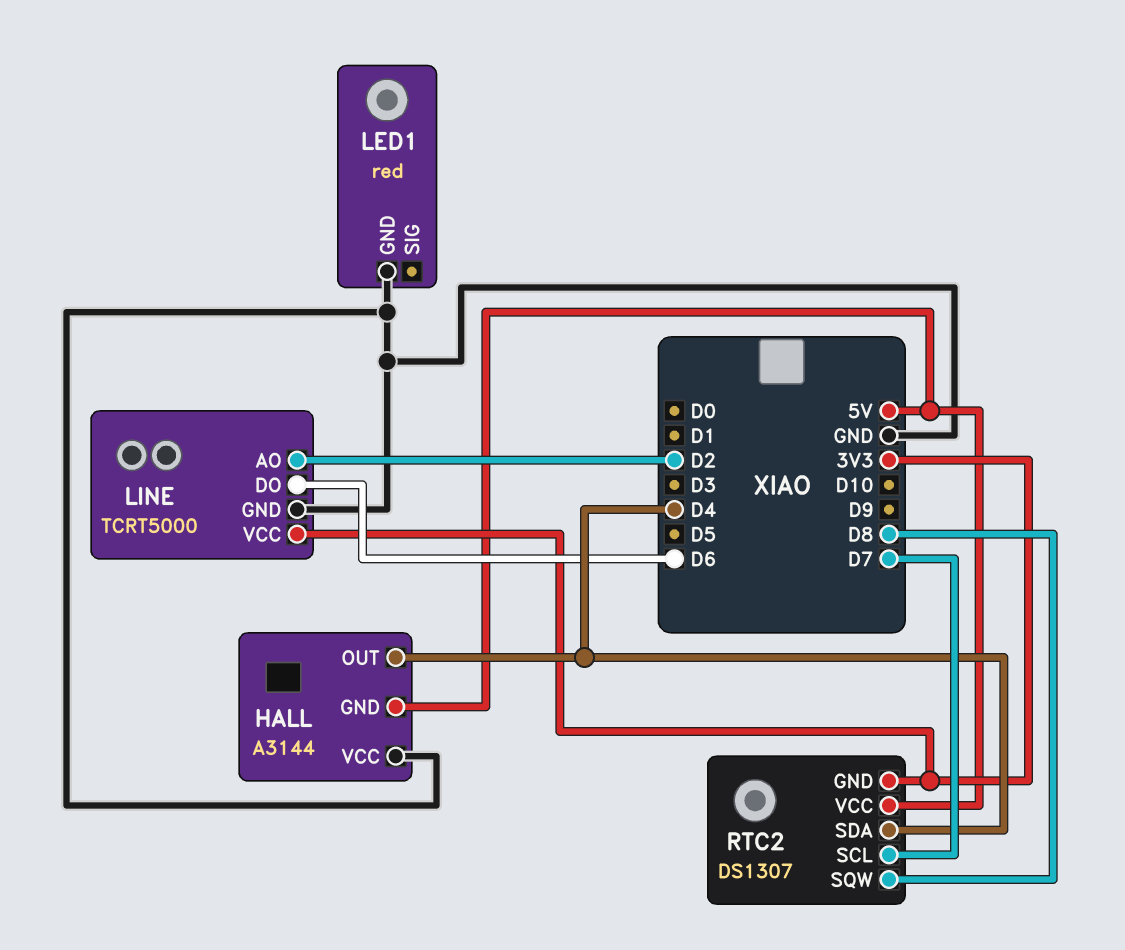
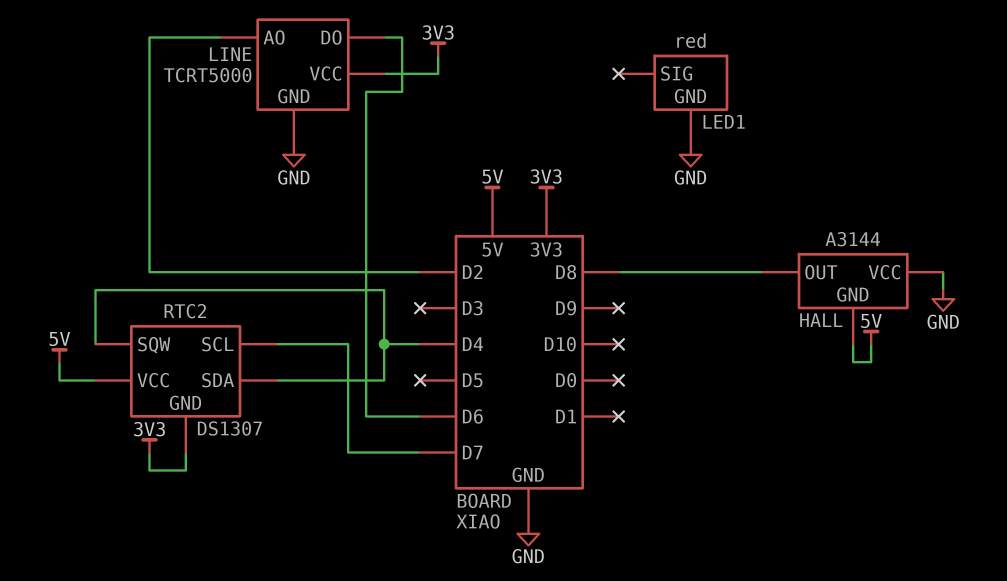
HALL pin OUT: D4 -> D8
RTC2 pin SQW: D8 -> D4

